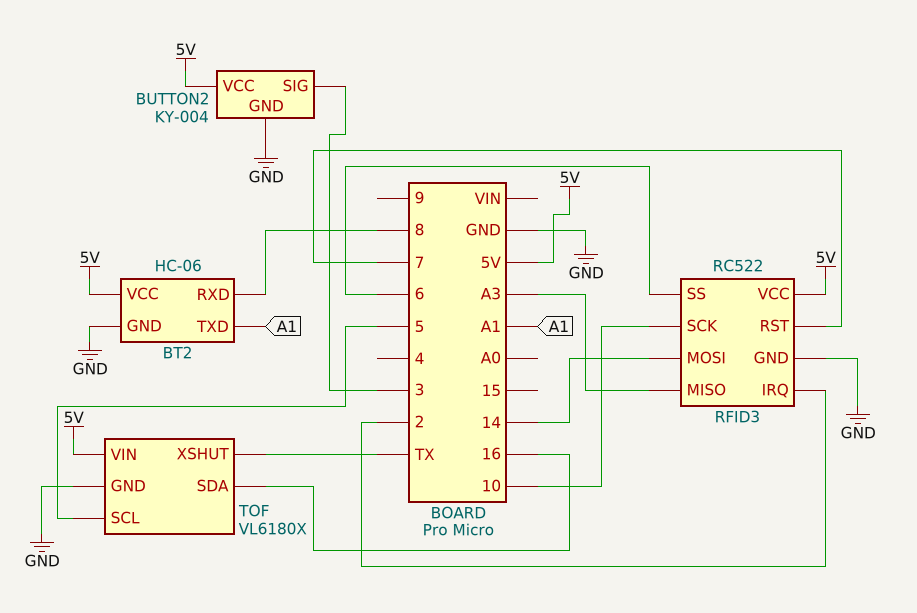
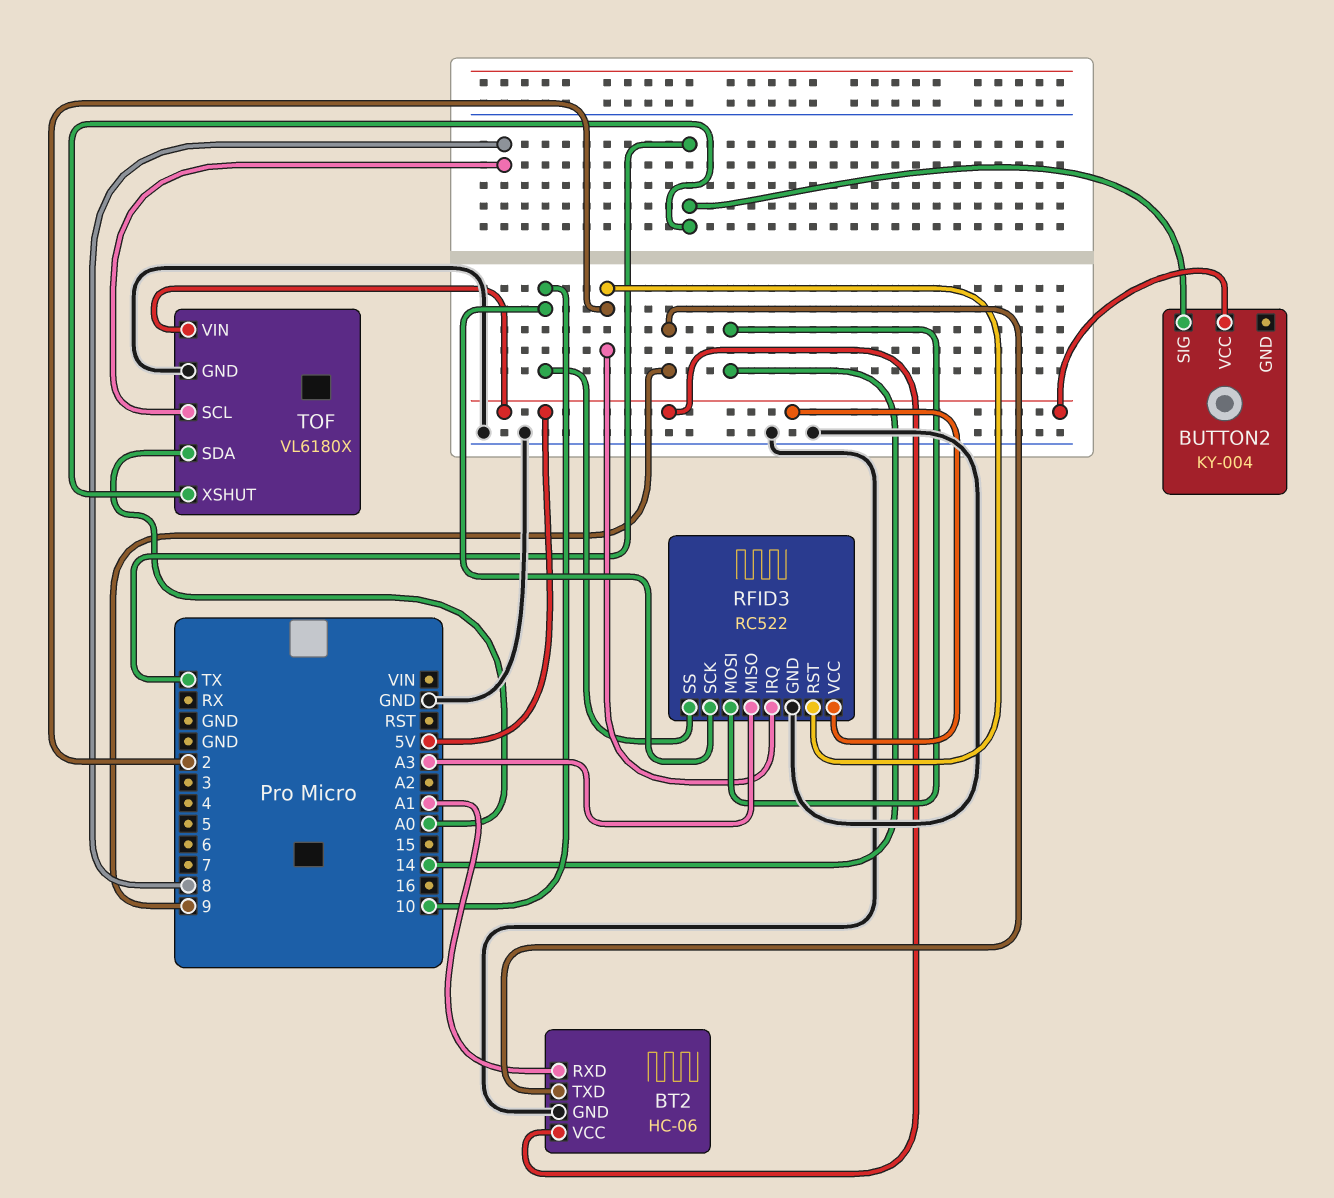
BT2 pin RXD: 8 -> A1
BT2 pin TXD: A1 -> 9
BUTTON2 pin GND: GND -> none
BUTTON2 pin SIG: 3 -> TX
RFID3 pin RST: 7 -> 2
RFID3 pin SS: 6 -> 10
TOF pin SCL: 5 -> 8
TOF pin SDA: 16 -> A0

